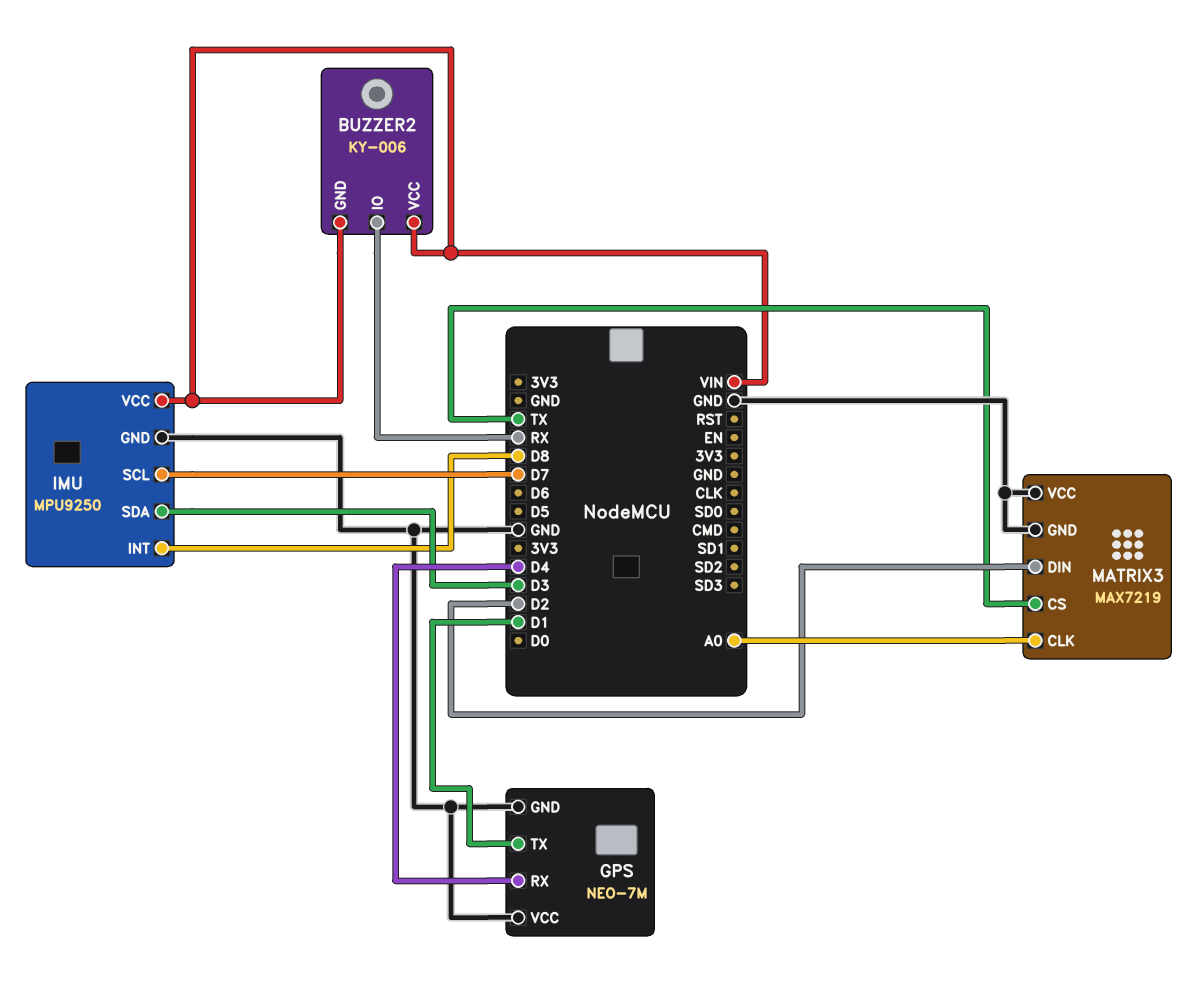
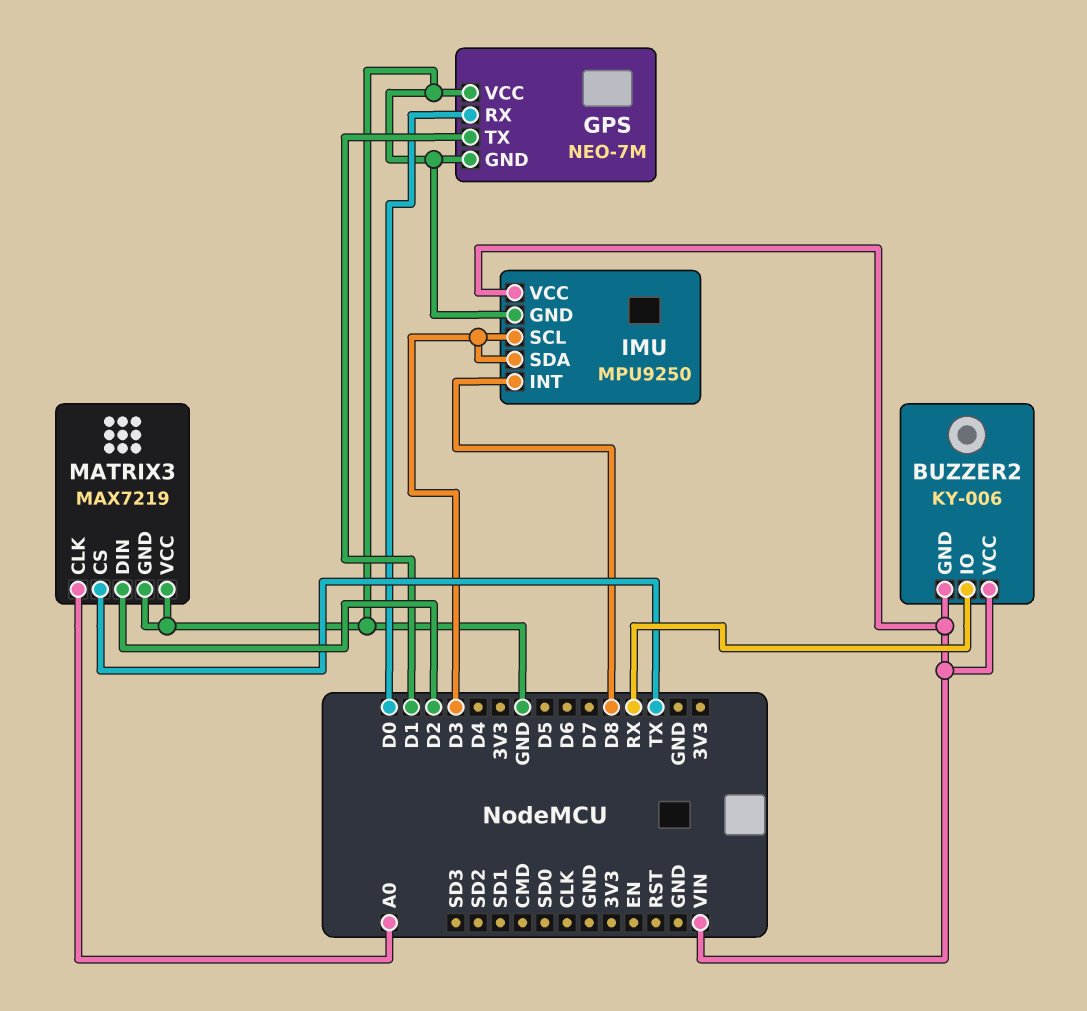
GPS pin RX: D4 -> D0
IMU pin SCL: D7 -> D3

